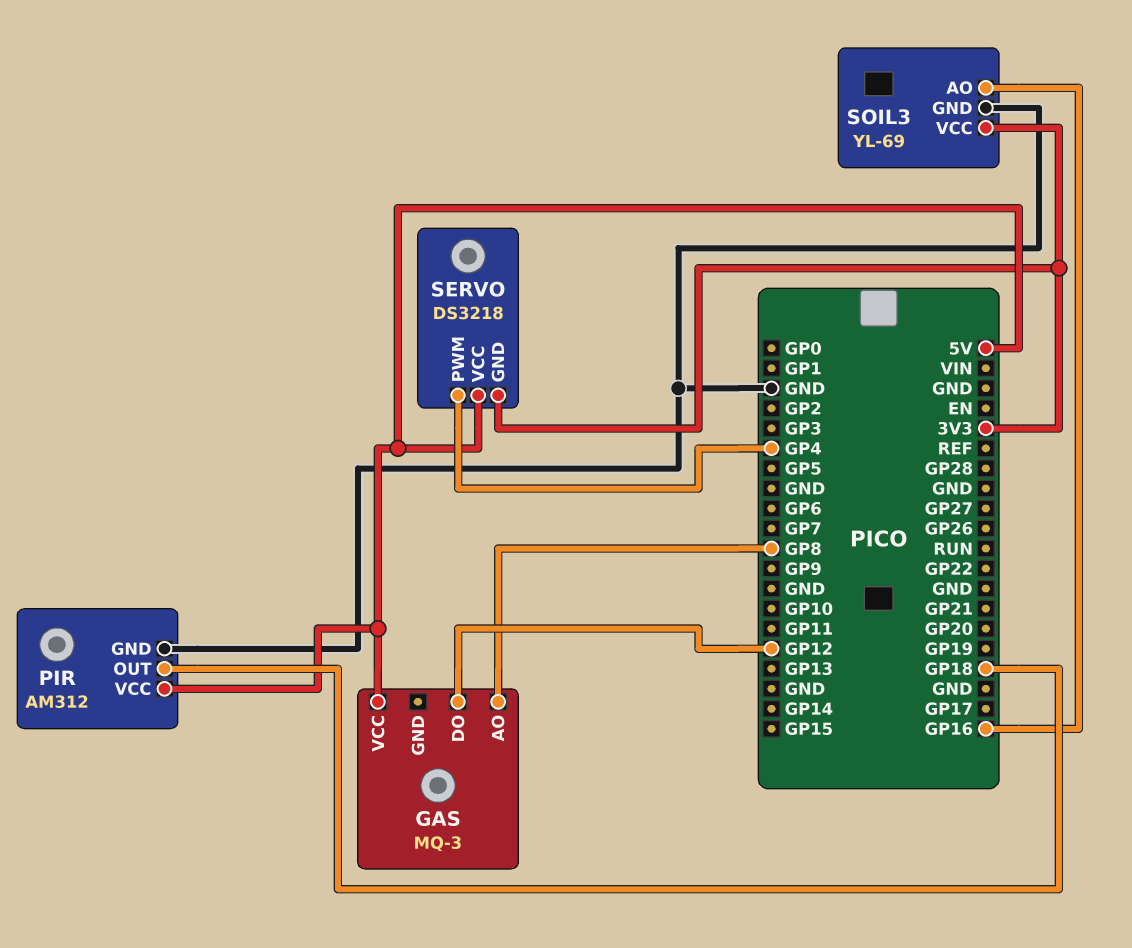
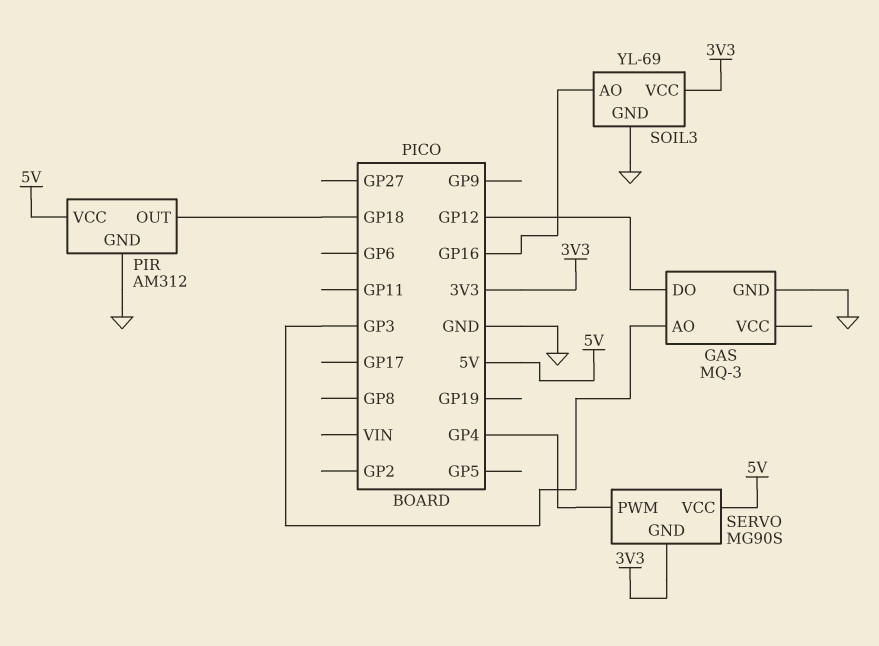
GAS pin AO: GP8 -> GP3
GAS pin GND: none -> GND
GAS pin VCC: 5V -> none
SERVO: DS3218 -> MG90S

